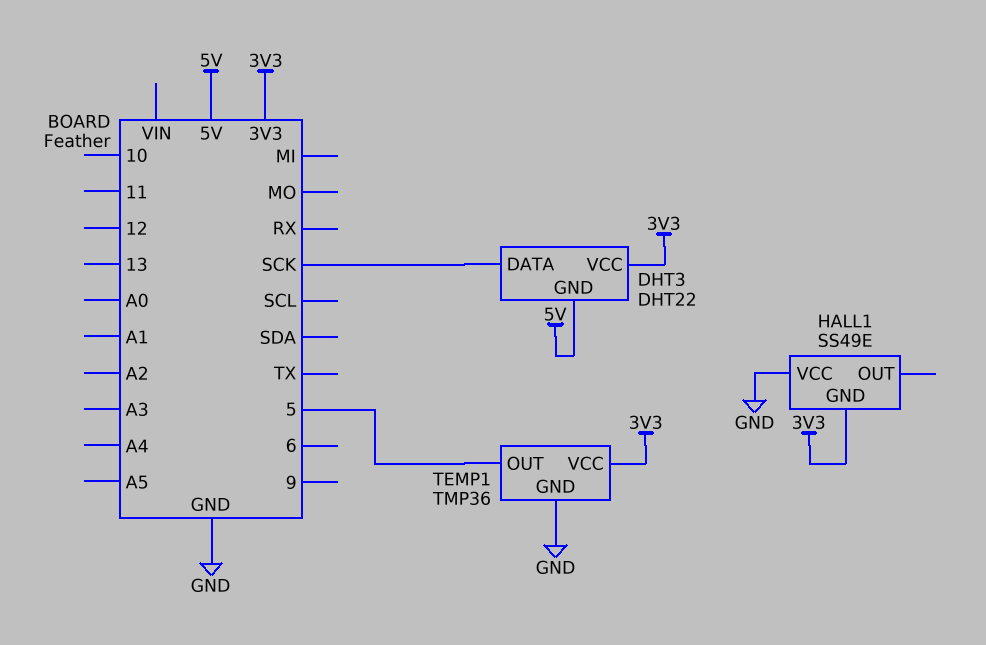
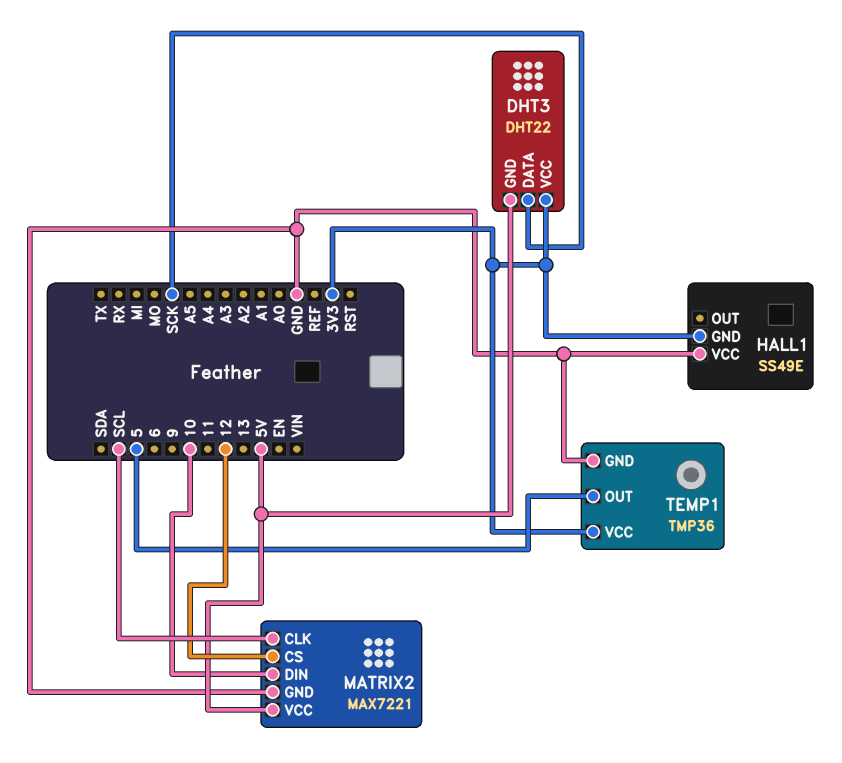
MATRIX2: none -> MAX7221
MATRIX2 pin CLK: none -> SCL
MATRIX2 pin CS: none -> 12
MATRIX2 pin DIN: none -> 10
MATRIX2 pin GND: none -> GND
MATRIX2 pin VCC: none -> 5V

